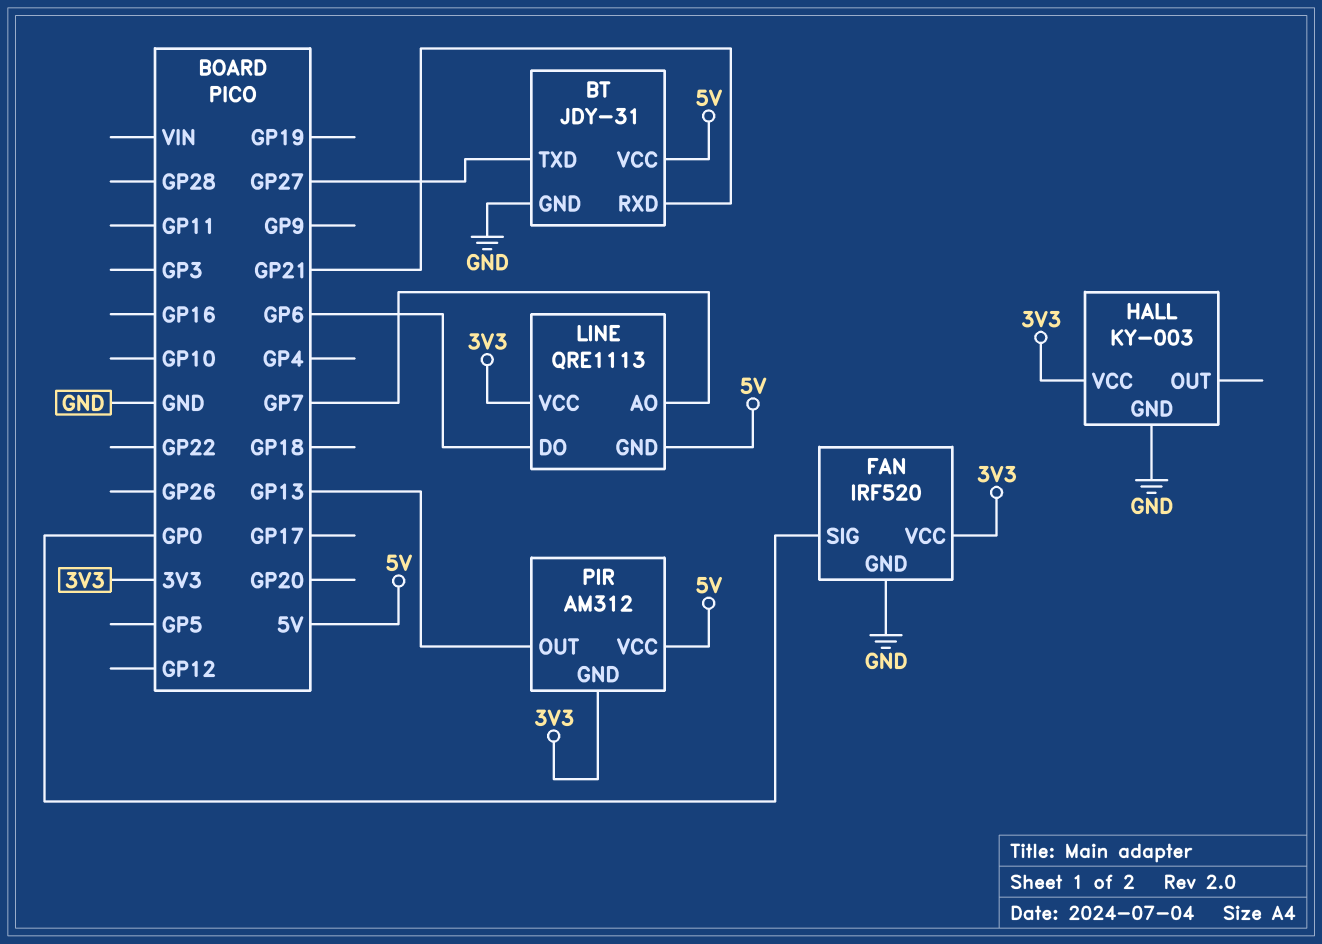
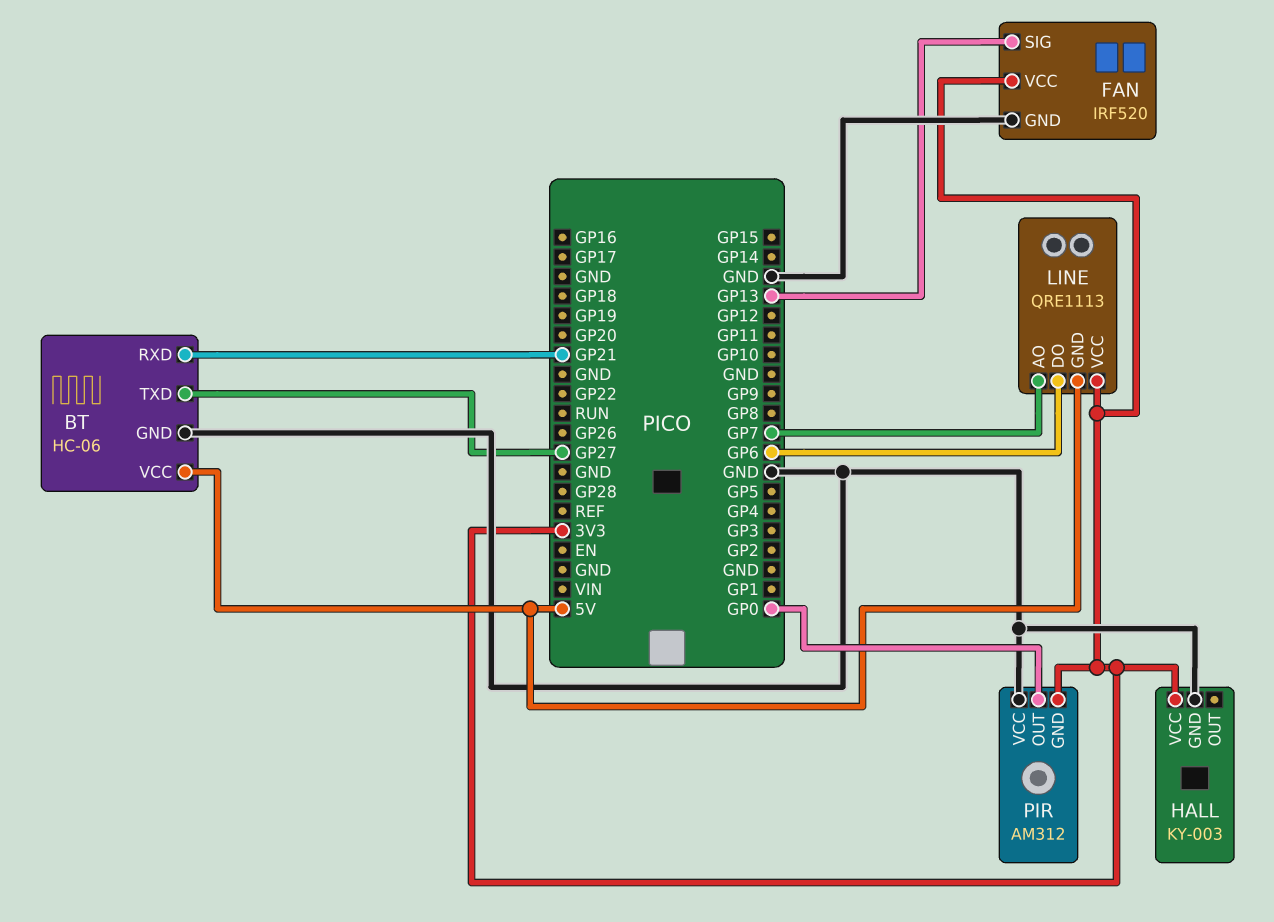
BT: JDY-31 -> HC-06
FAN pin SIG: GP0 -> GP13
PIR pin OUT: GP13 -> GP0
PIR pin VCC: 5V -> GND

